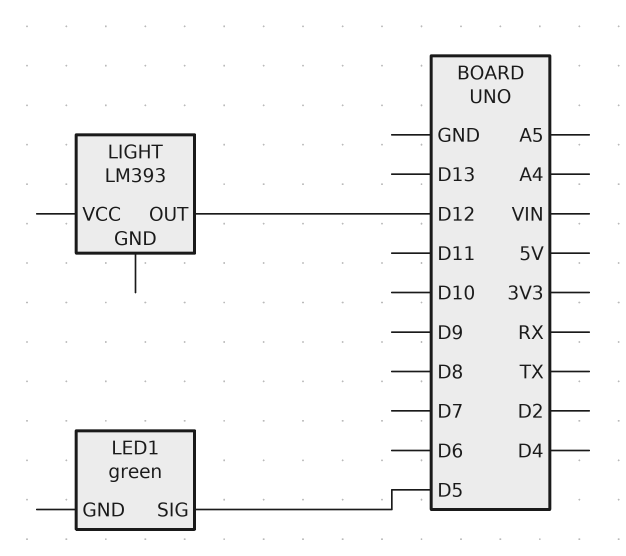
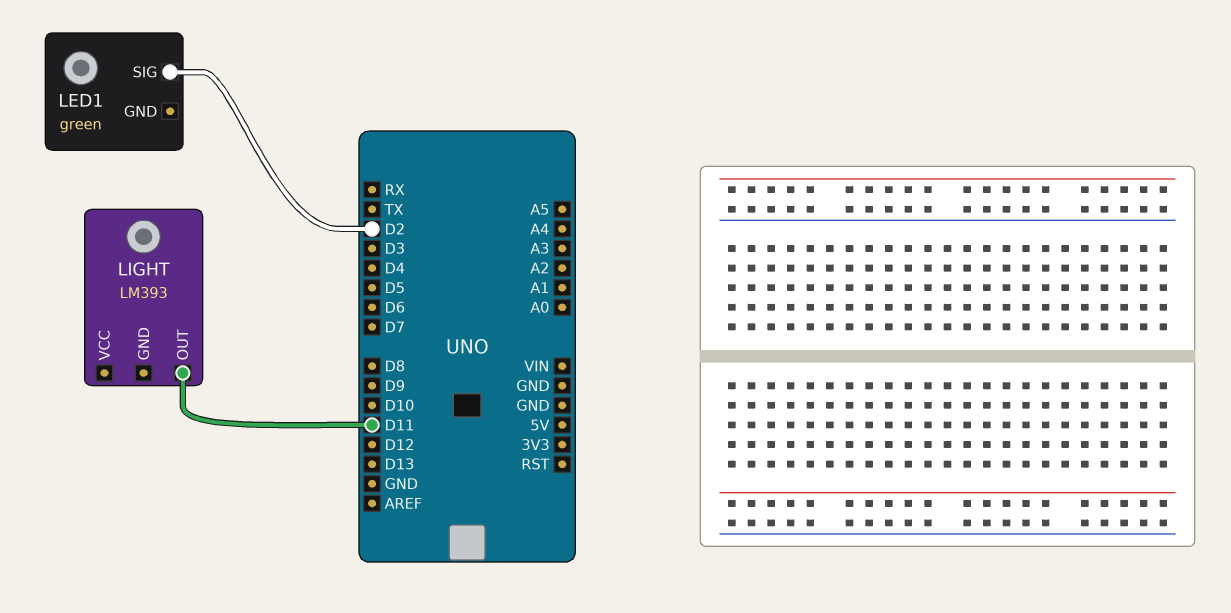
LED1 pin SIG: D5 -> D2
LIGHT pin OUT: D12 -> D11

